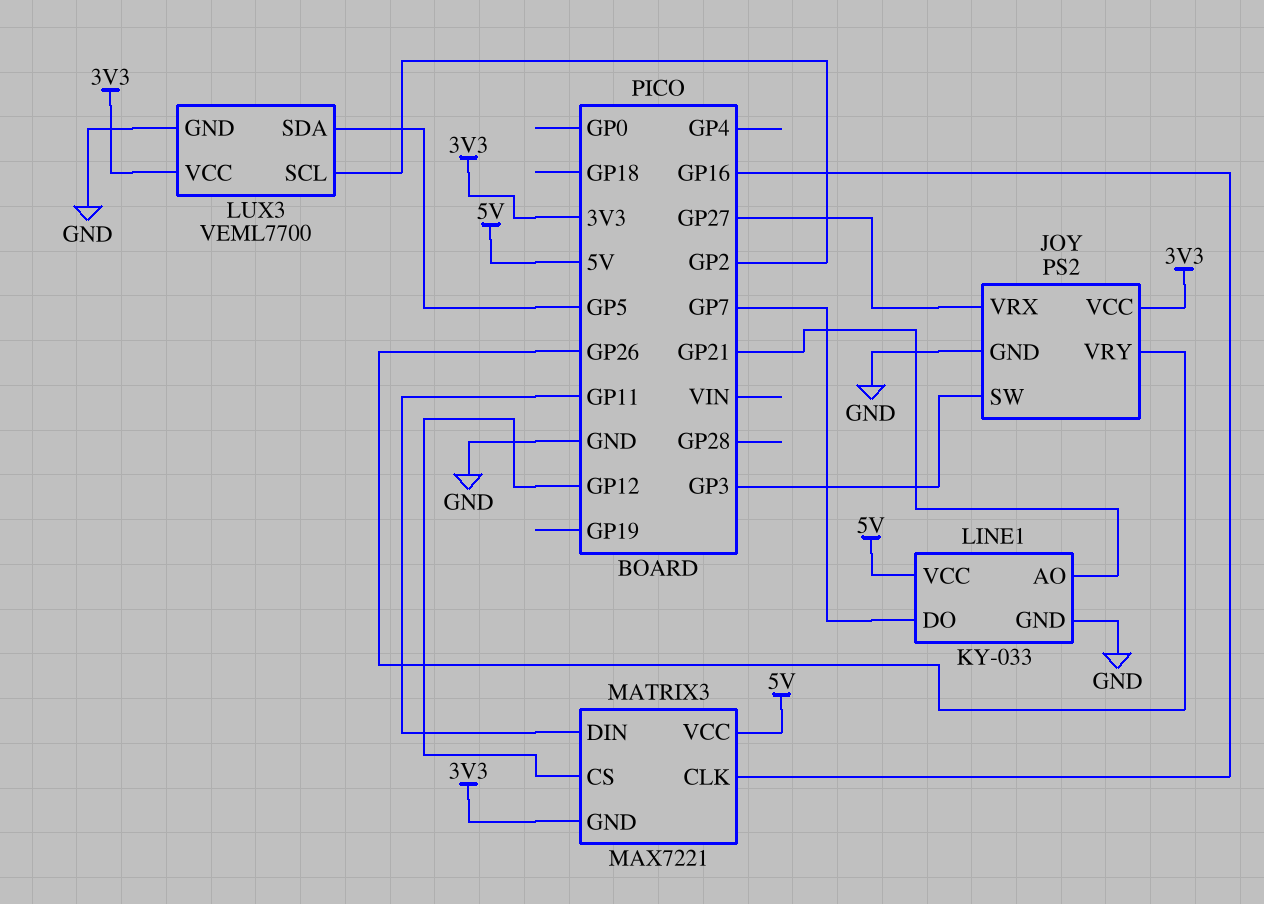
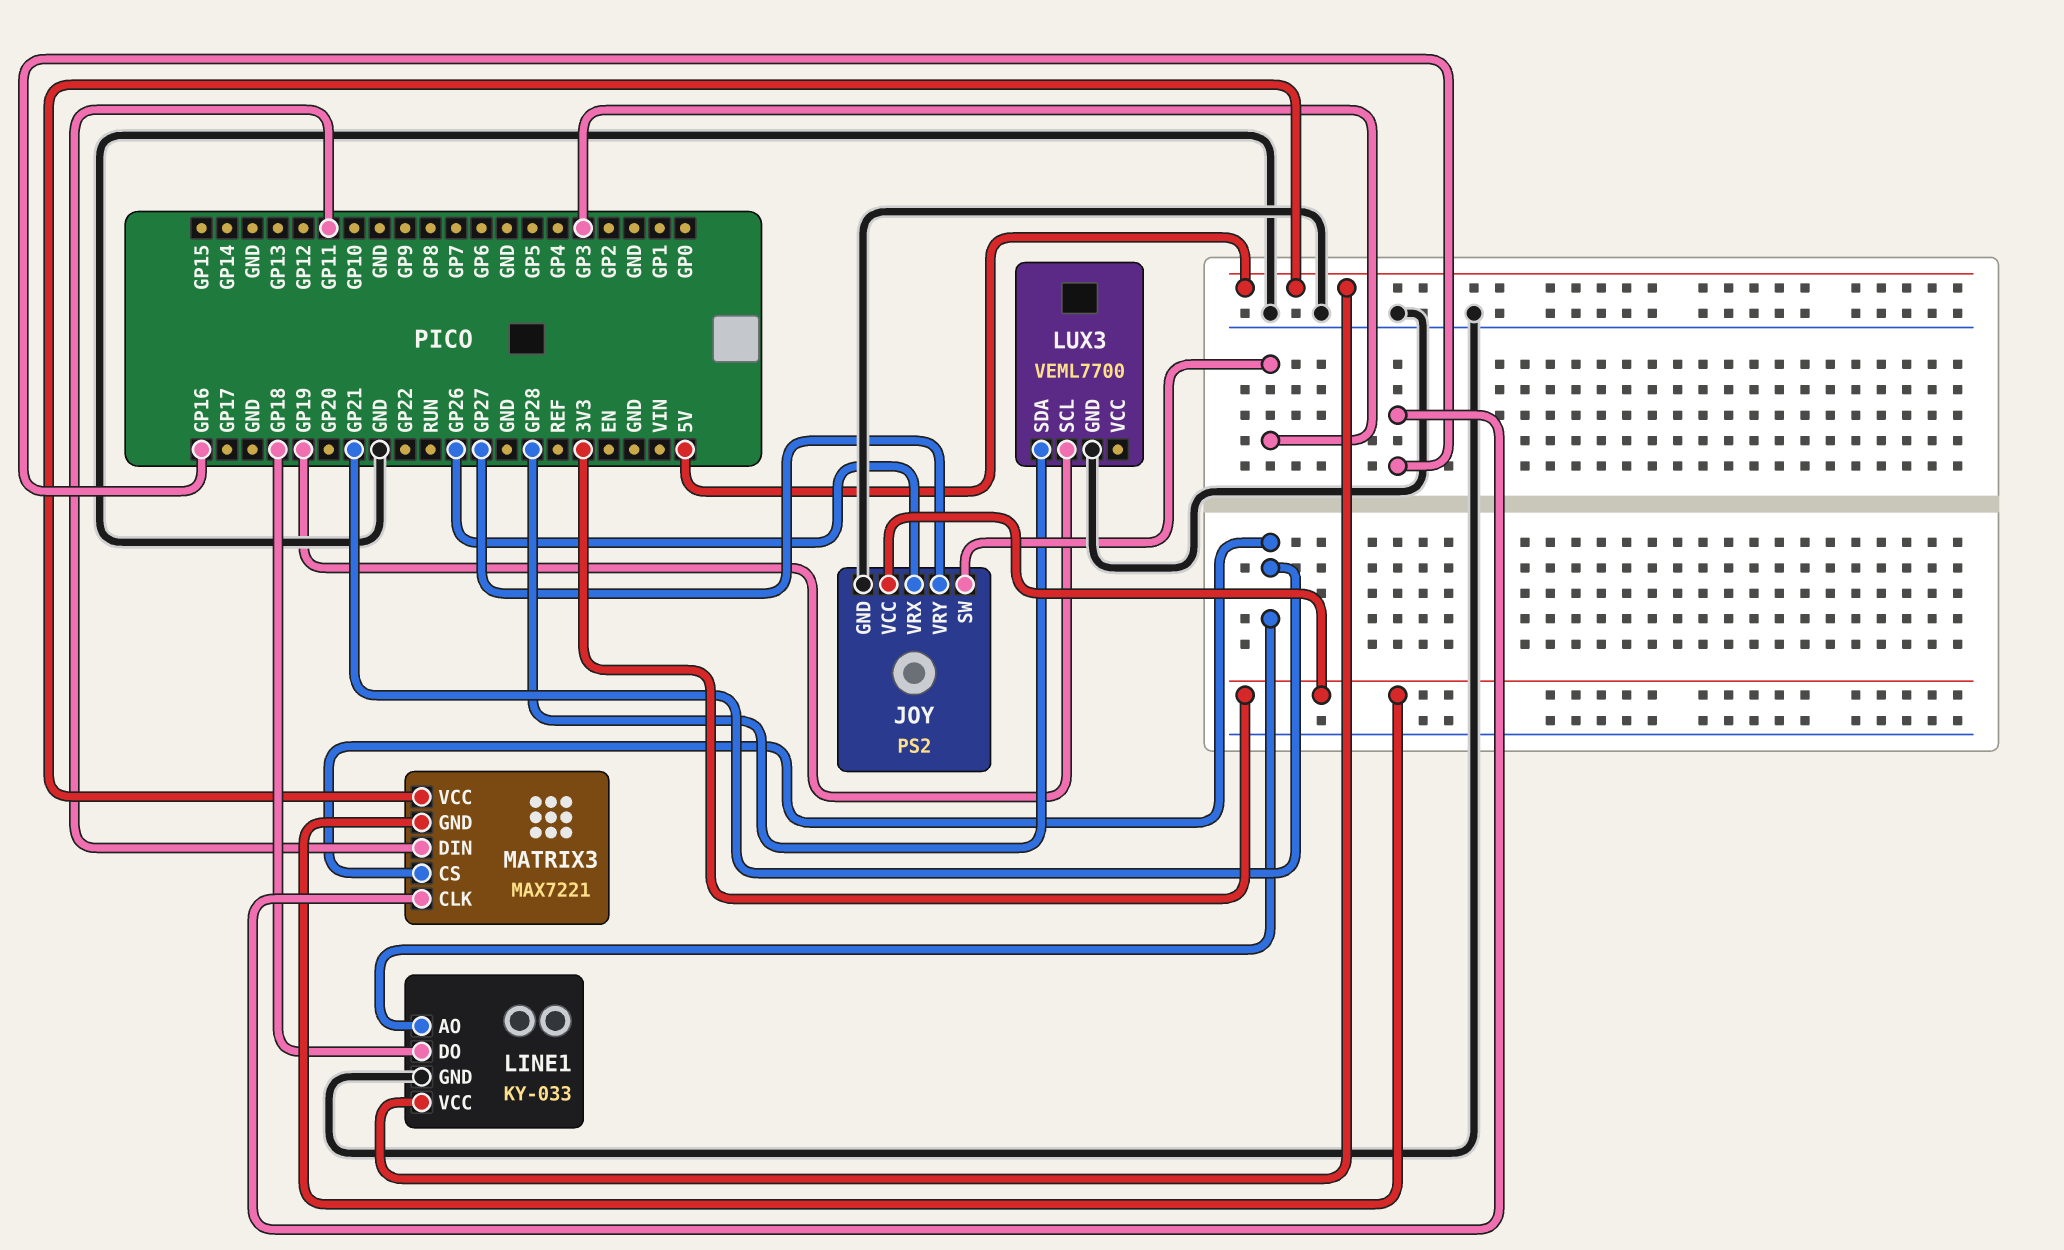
JOY pin VRX: GP27 -> GP26
JOY pin VRY: GP26 -> GP27
LINE1 pin DO: GP7 -> GP18
LUX3 pin SCL: GP2 -> GP19
LUX3 pin SDA: GP5 -> GP28
LUX3 pin VCC: 3V3 -> none
MATRIX3 pin CS: GP12 -> GP21

